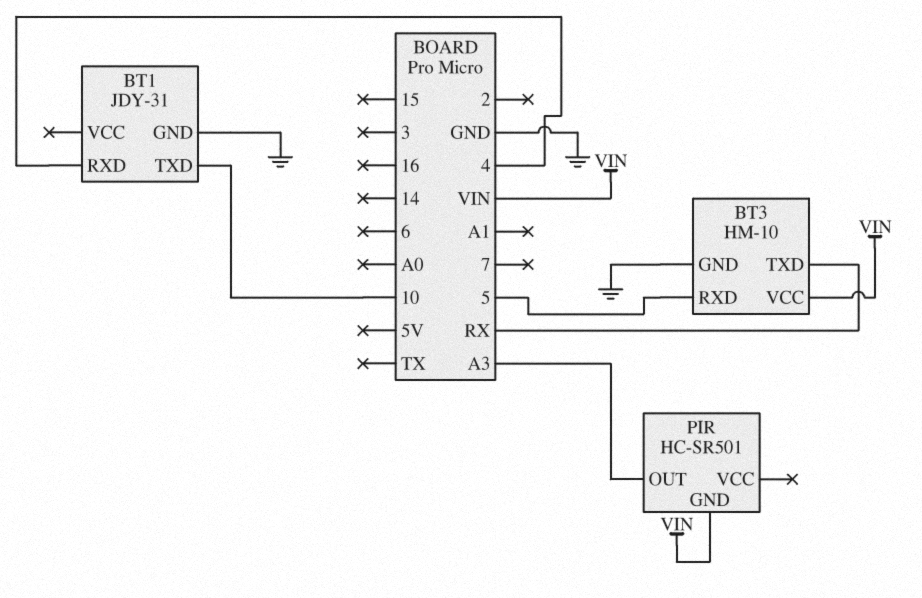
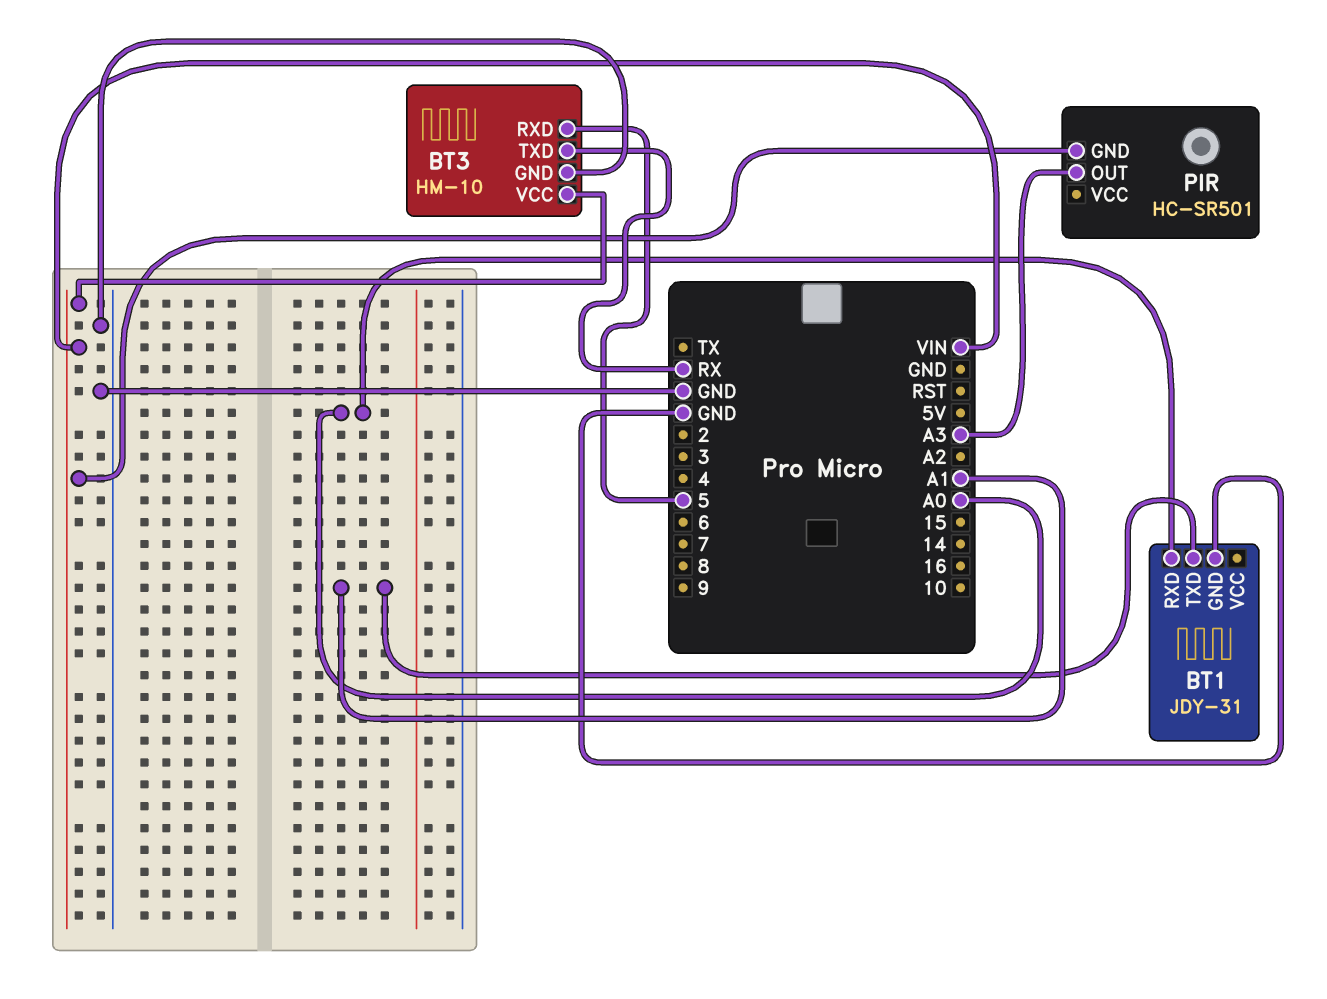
BT1 pin RXD: 4 -> A0
BT1 pin TXD: 10 -> A1

